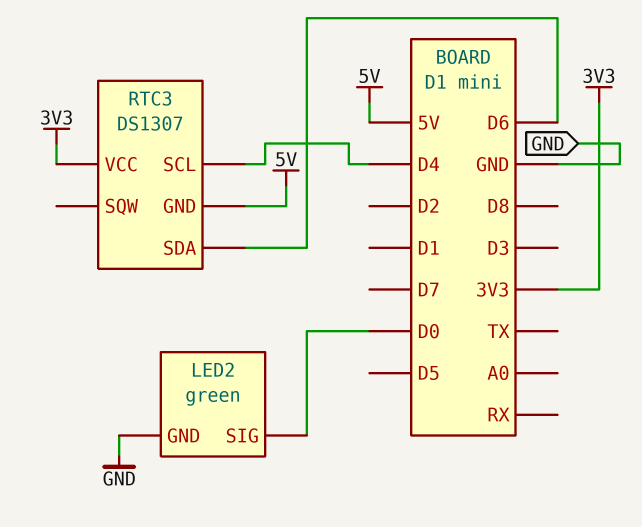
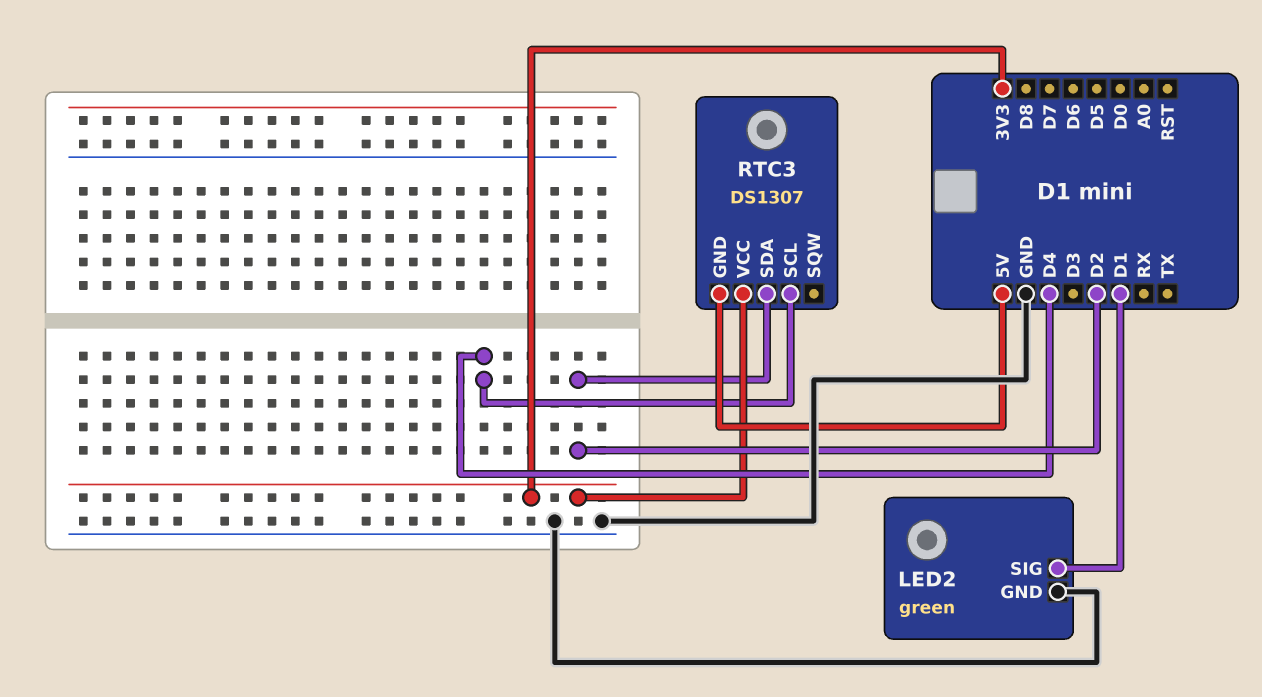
LED2 pin SIG: D0 -> D1
RTC3 pin SDA: D6 -> D2

